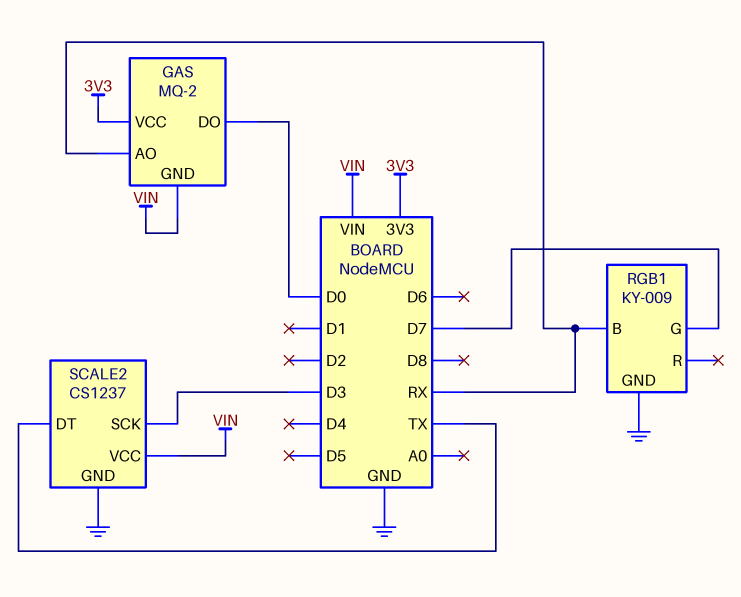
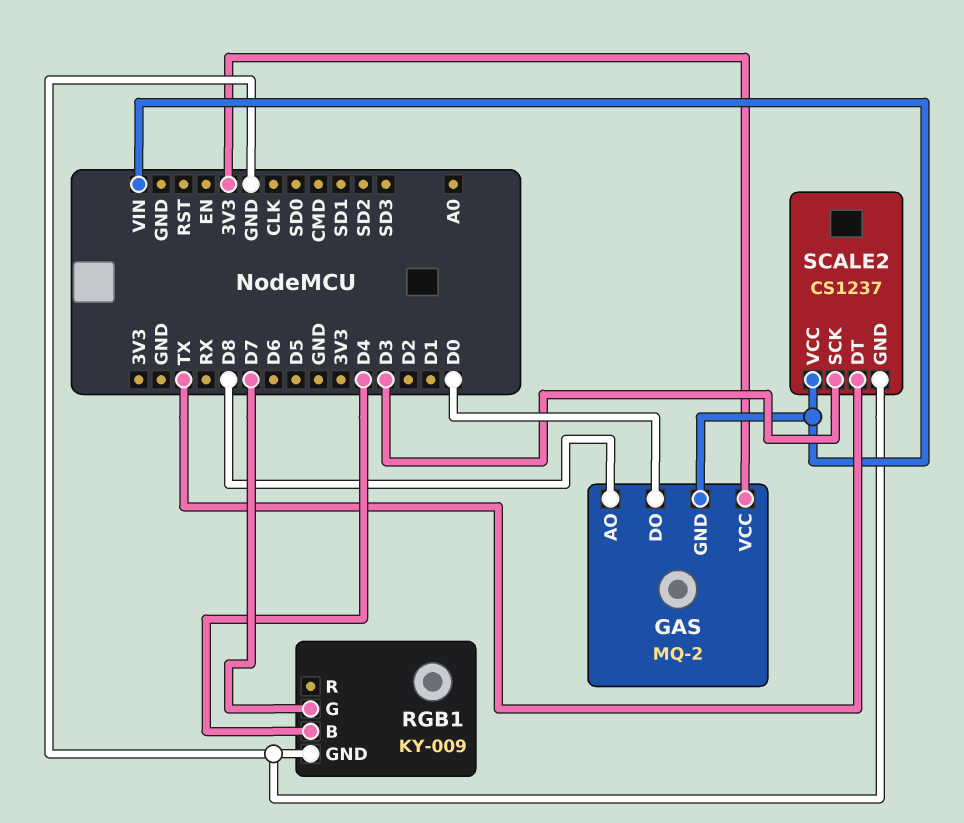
GAS pin AO: RX -> D8
RGB1 pin B: RX -> D4

